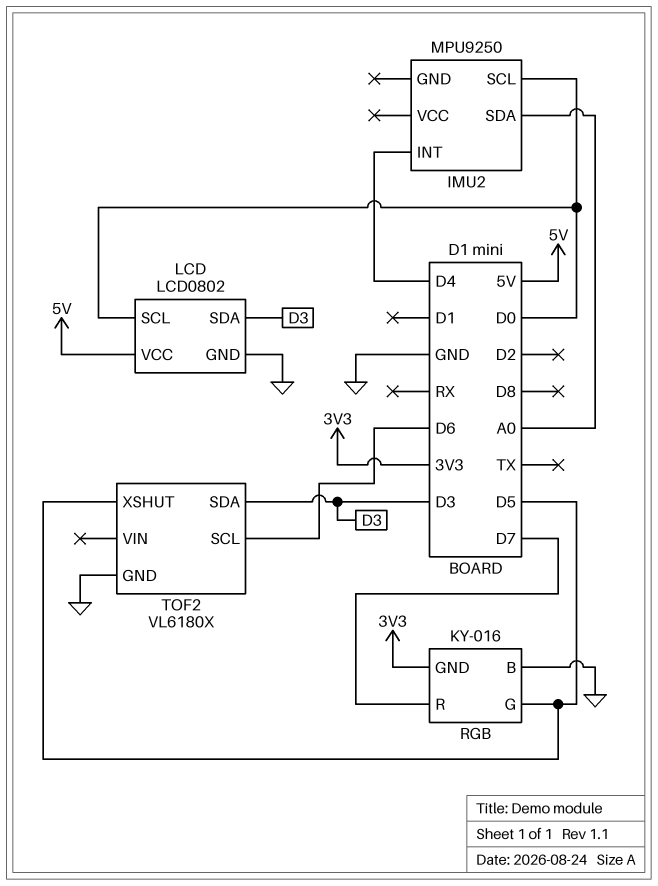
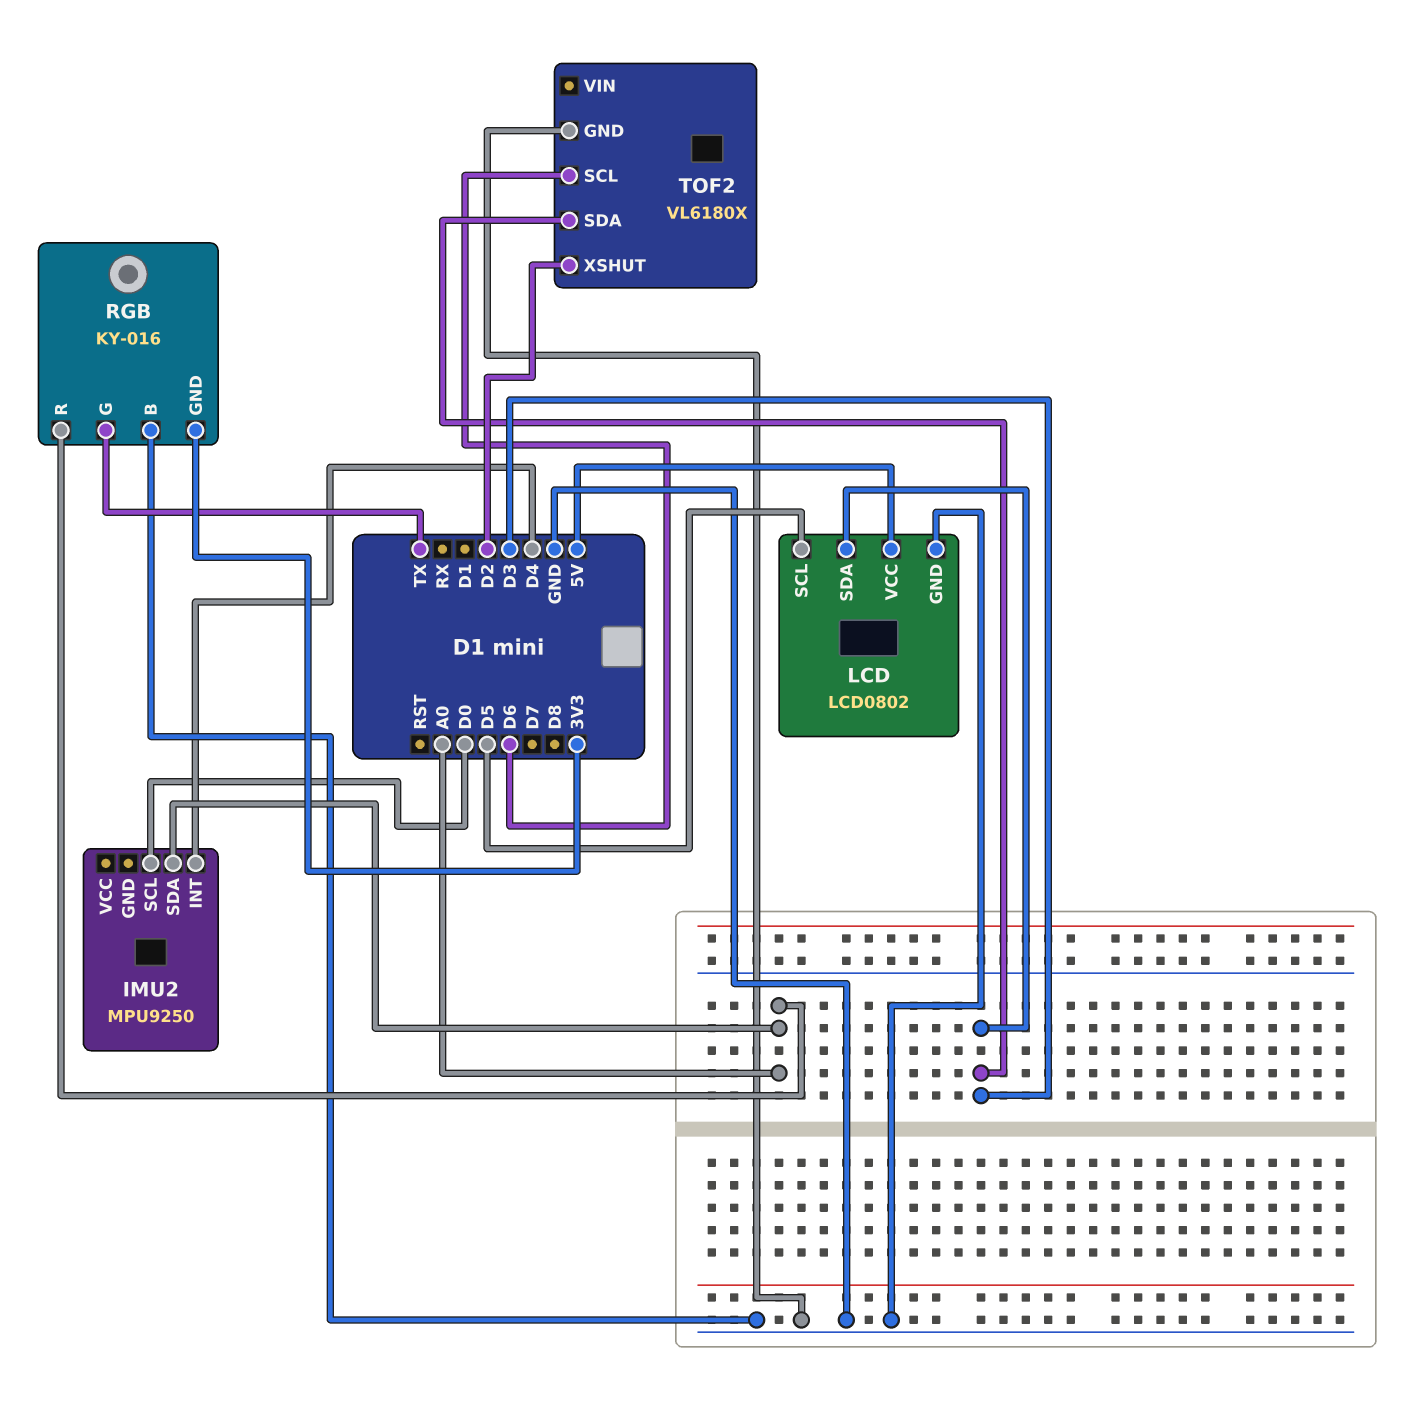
LCD pin SCL: D0 -> D5
RGB pin G: D5 -> TX
RGB pin R: D7 -> A0
TOF2 pin XSHUT: D5 -> D2

